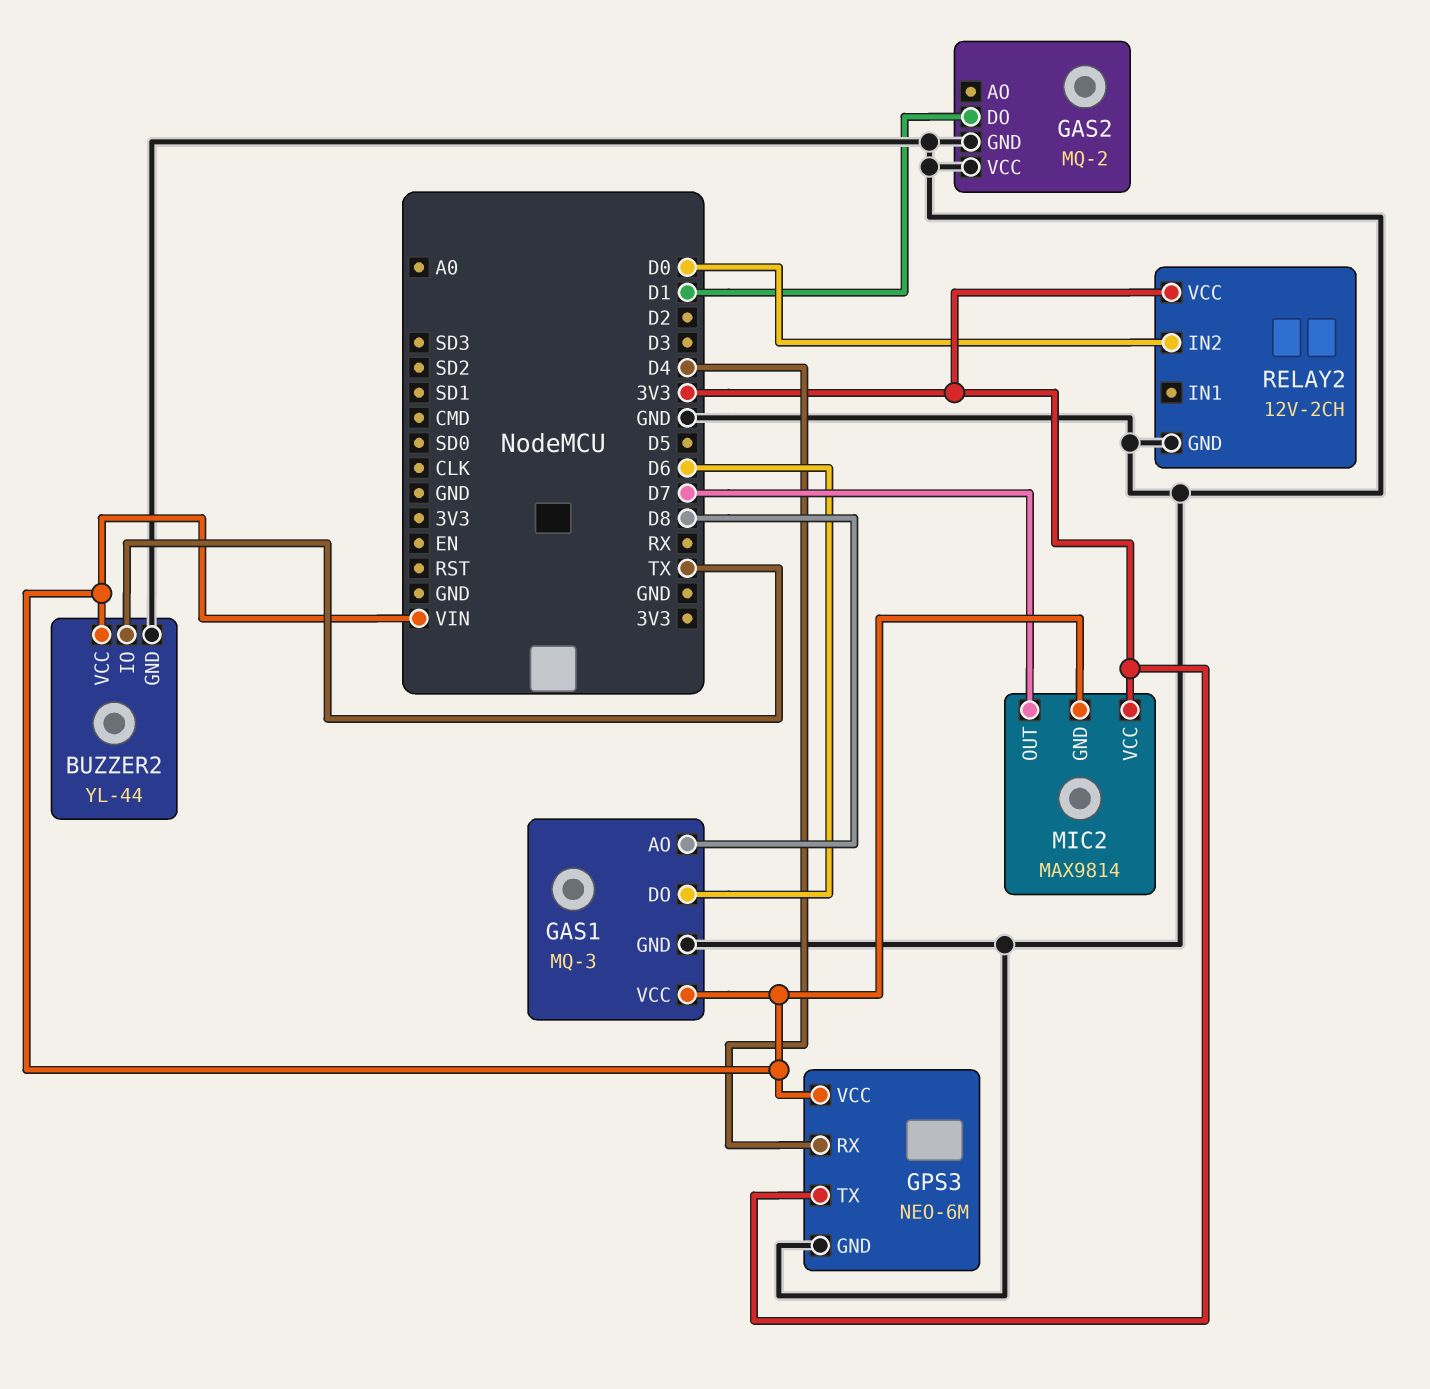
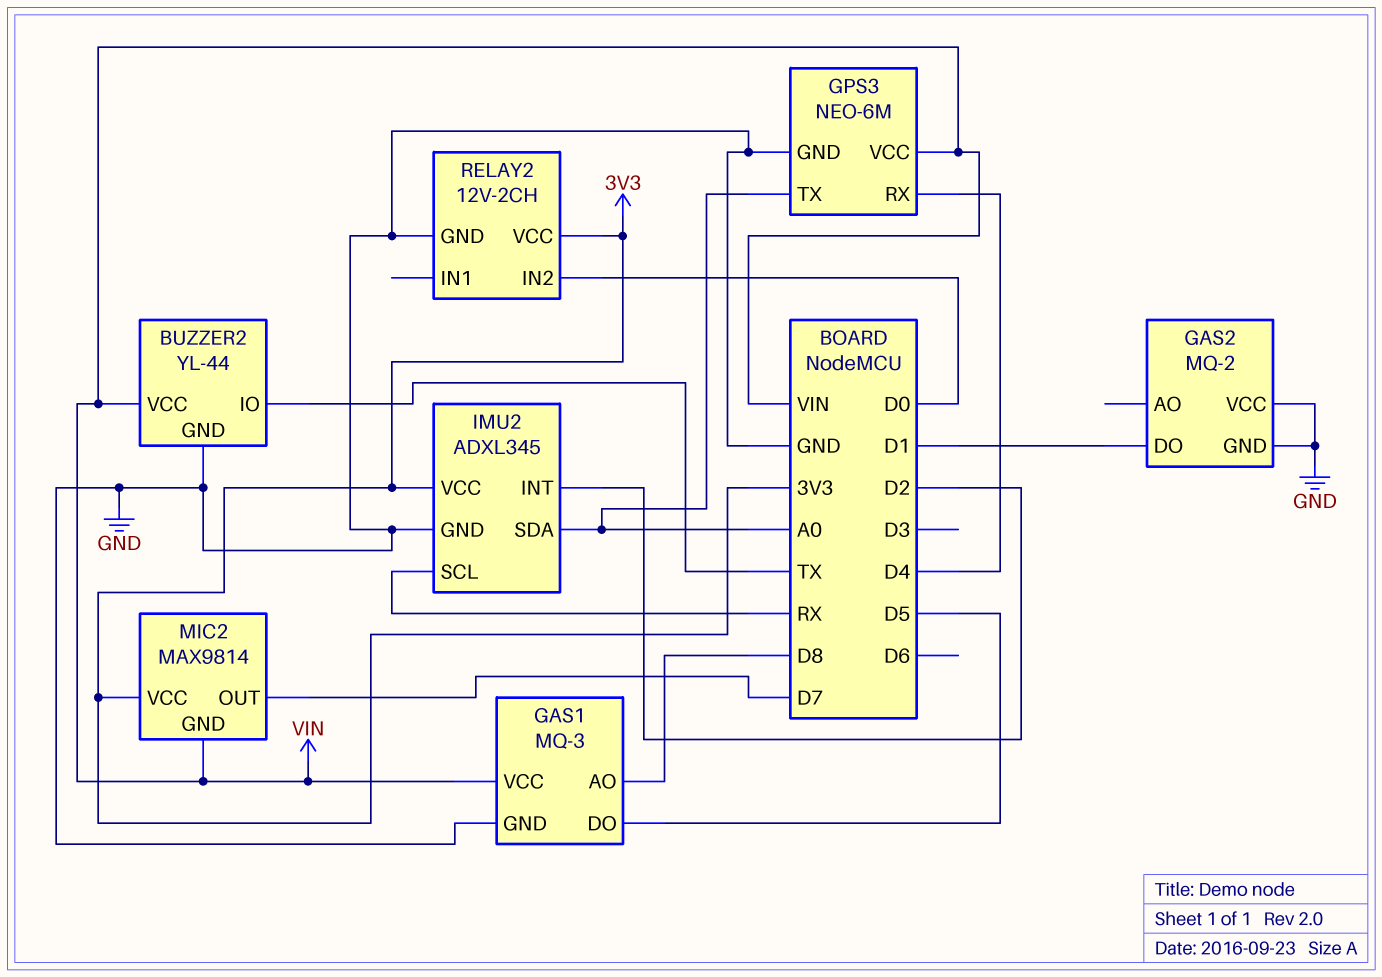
GAS1 pin DO: D6 -> D5
GPS3 pin TX: 3V3 -> A0
IMU2: none -> ADXL345
IMU2 pin GND: none -> GND
IMU2 pin INT: none -> D2
IMU2 pin SCL: none -> RX
IMU2 pin SDA: none -> A0
IMU2 pin VCC: none -> 3V3

